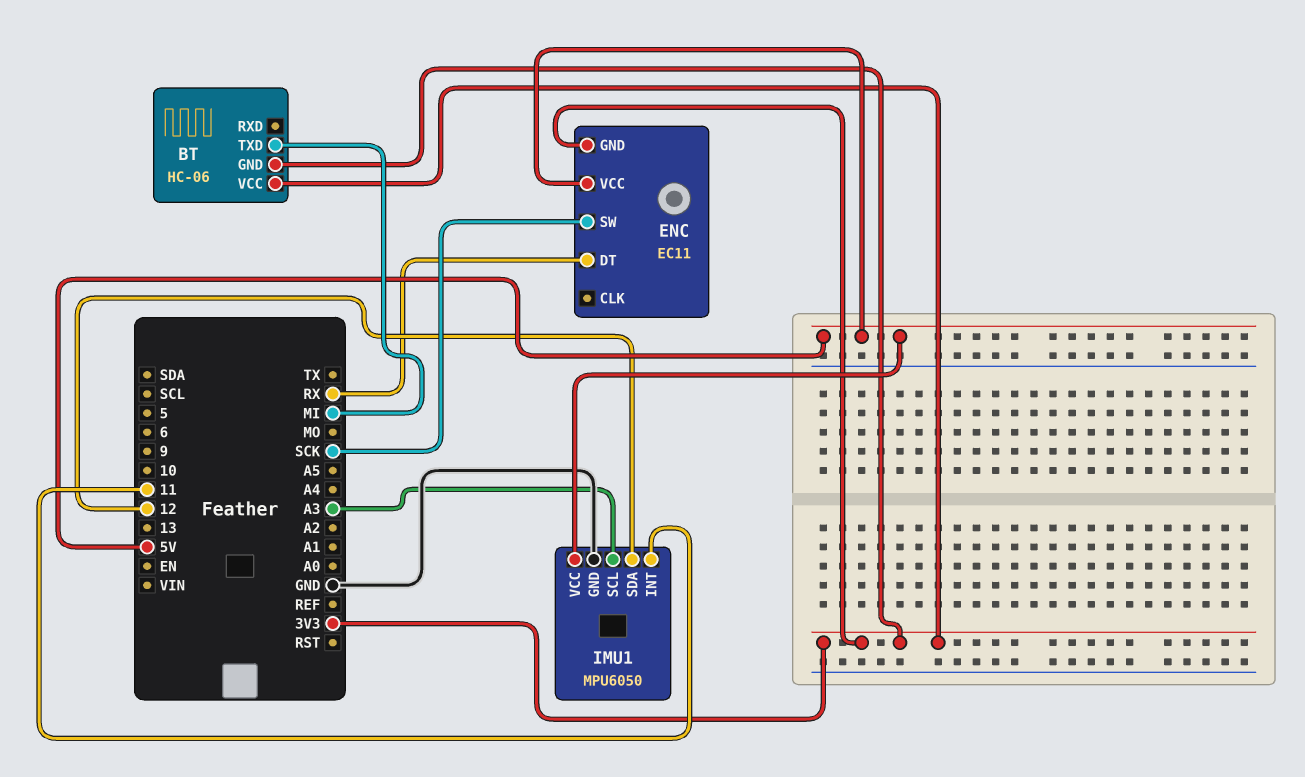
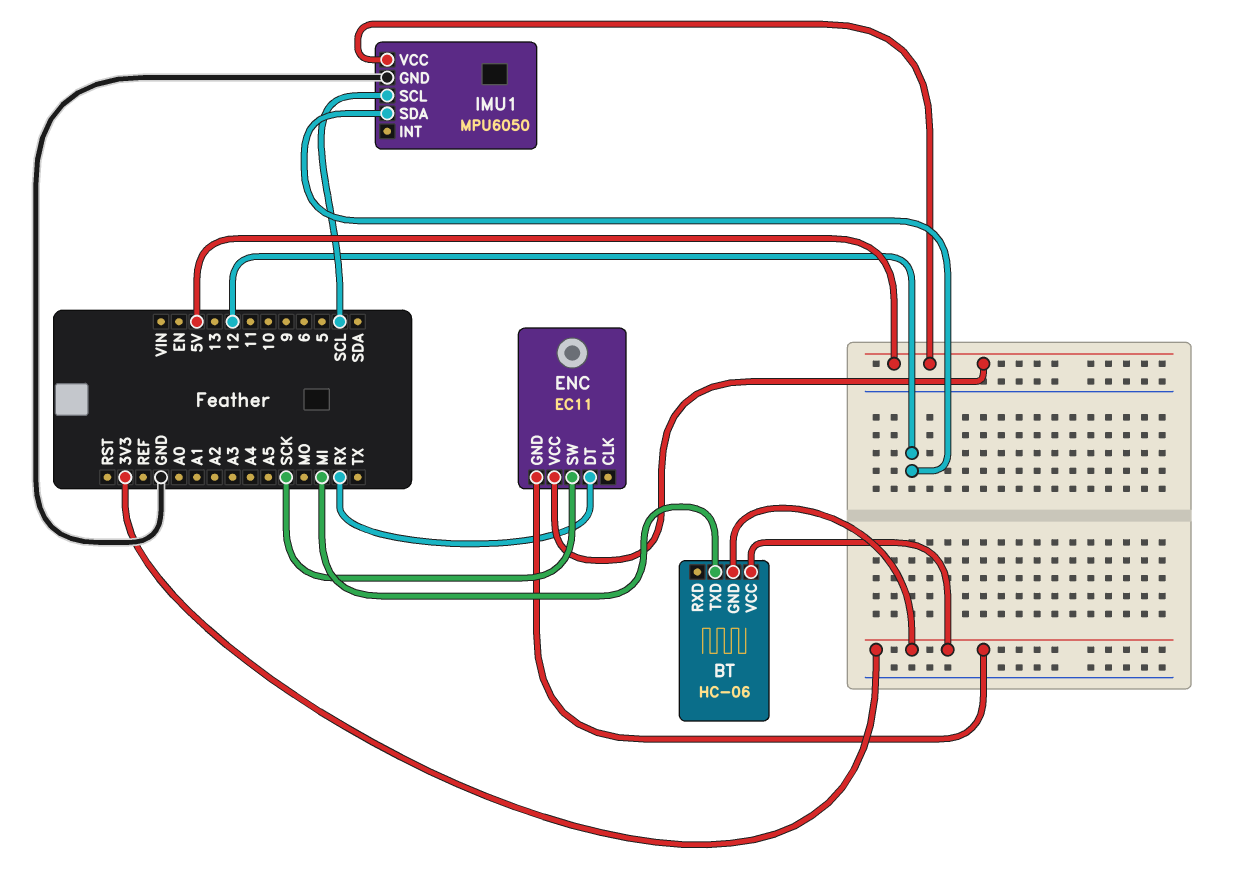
IMU1 pin INT: 11 -> none
IMU1 pin SCL: A3 -> SCL

